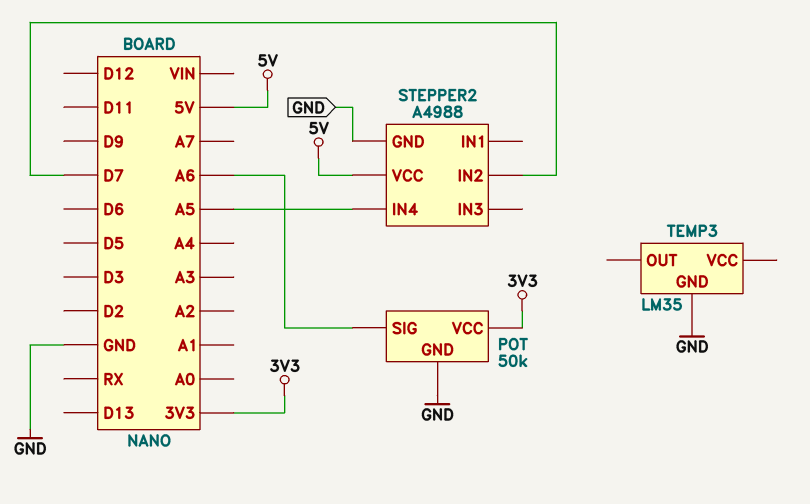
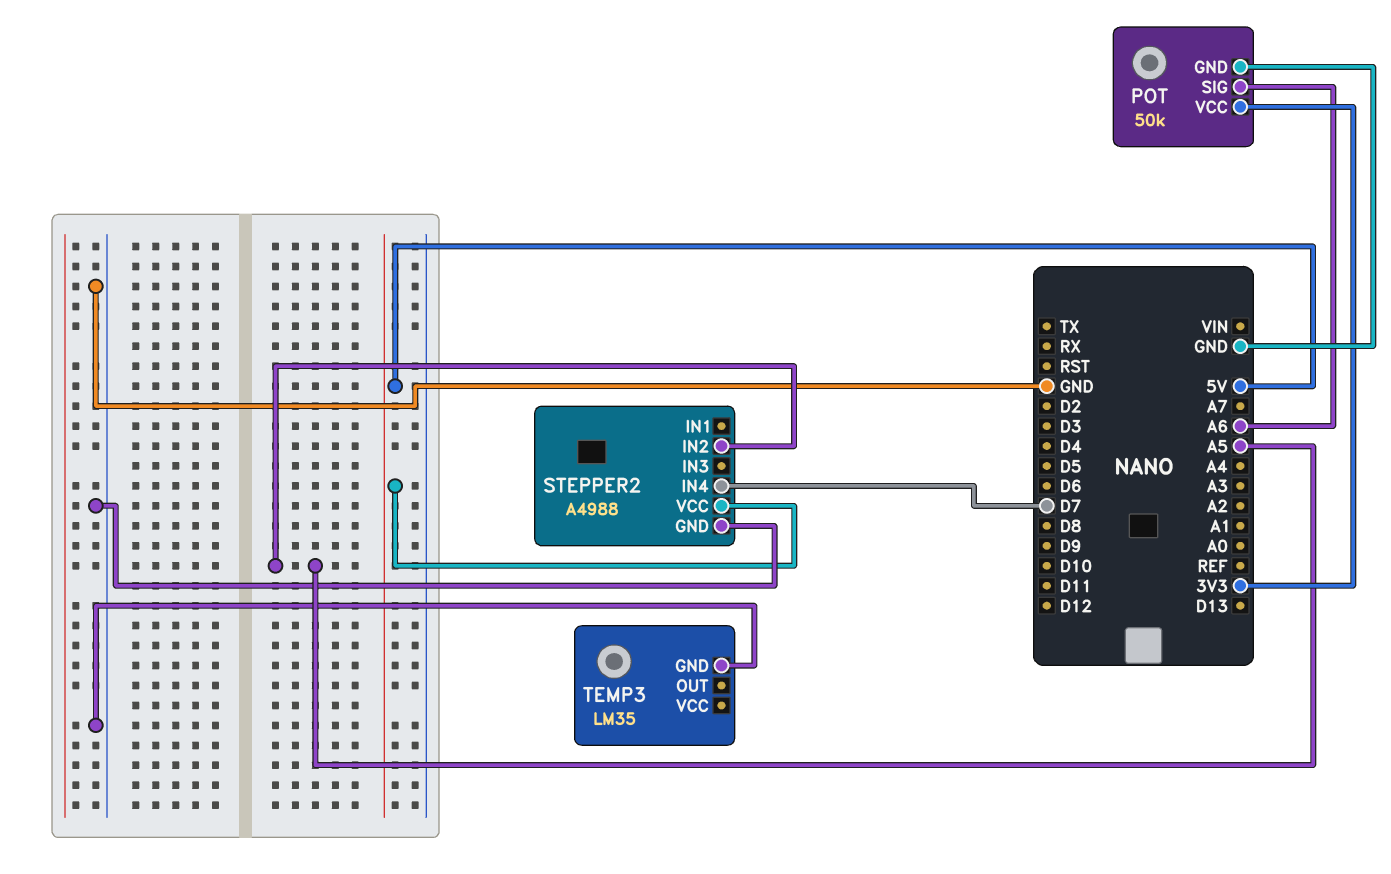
STEPPER2 pin IN2: D7 -> A5
STEPPER2 pin IN4: A5 -> D7

